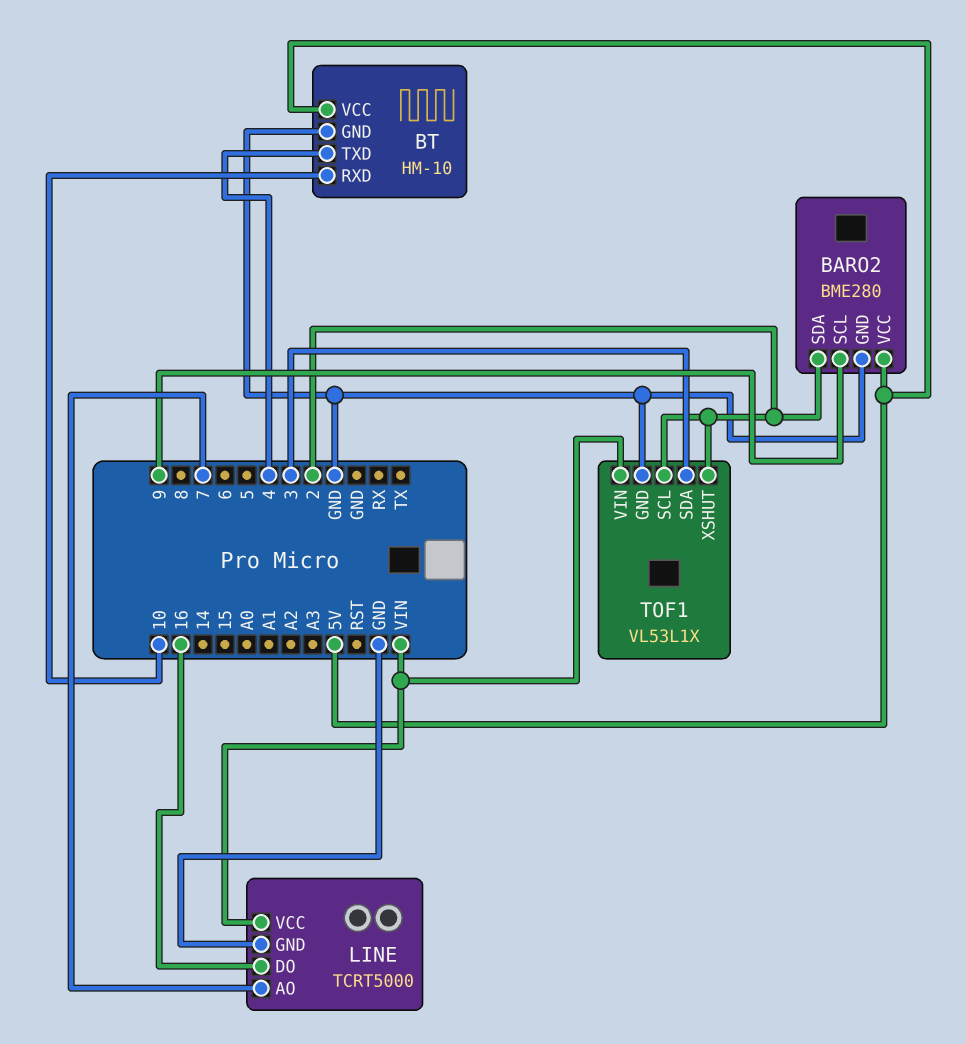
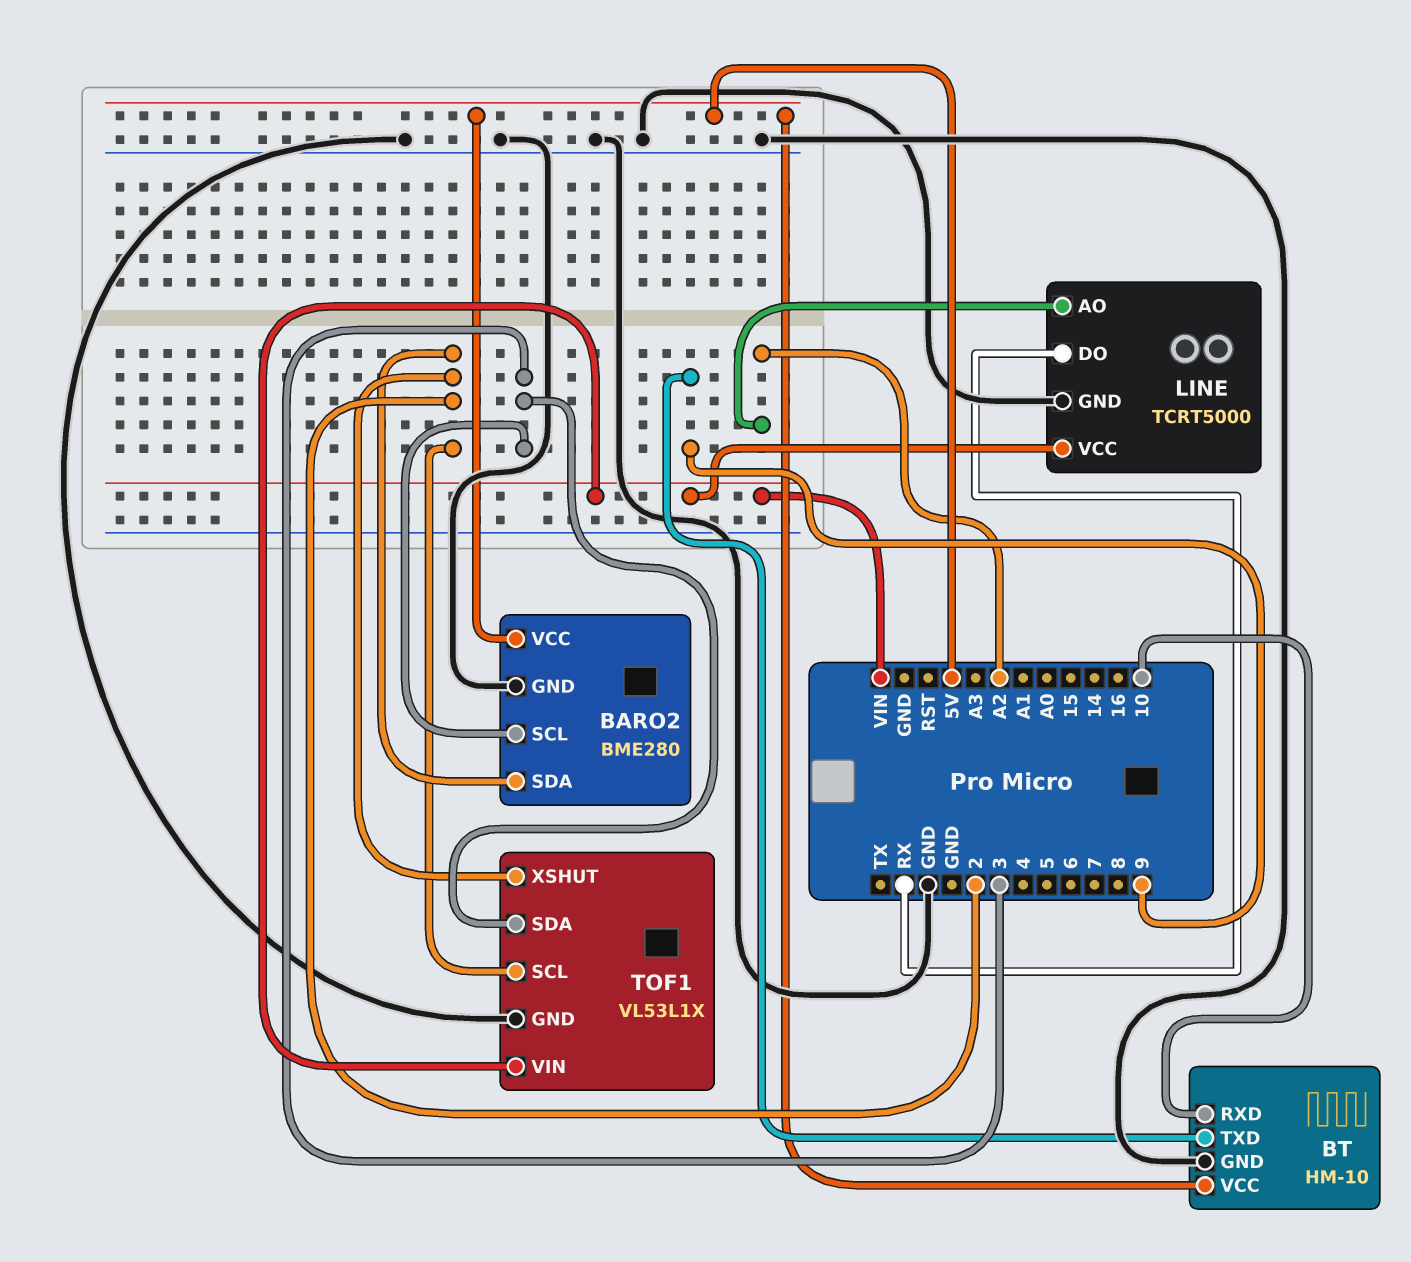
BARO2 pin SCL: 9 -> 3
BT pin TXD: 4 -> 9
LINE pin AO: 7 -> A2
LINE pin DO: 16 -> RX

